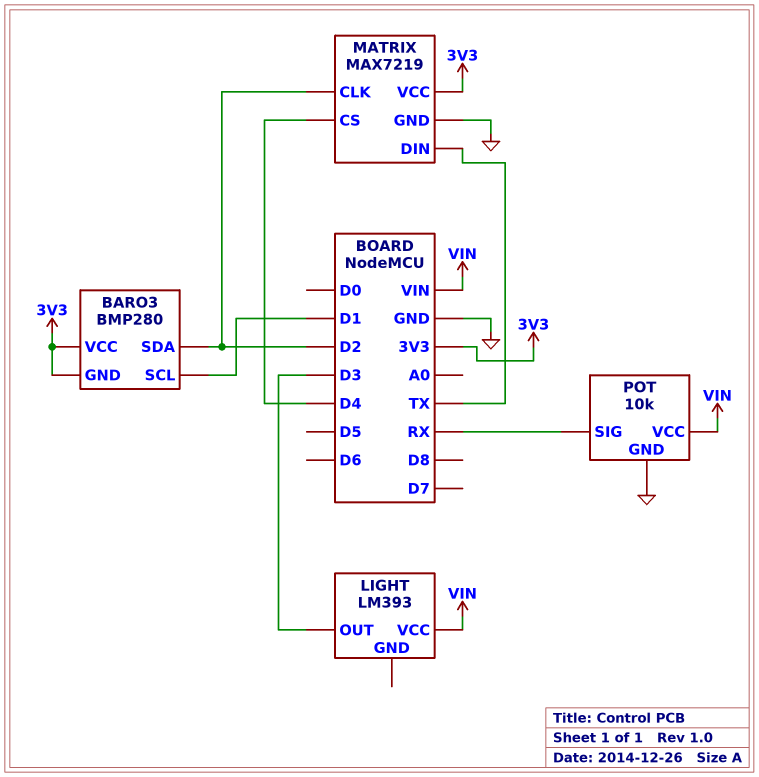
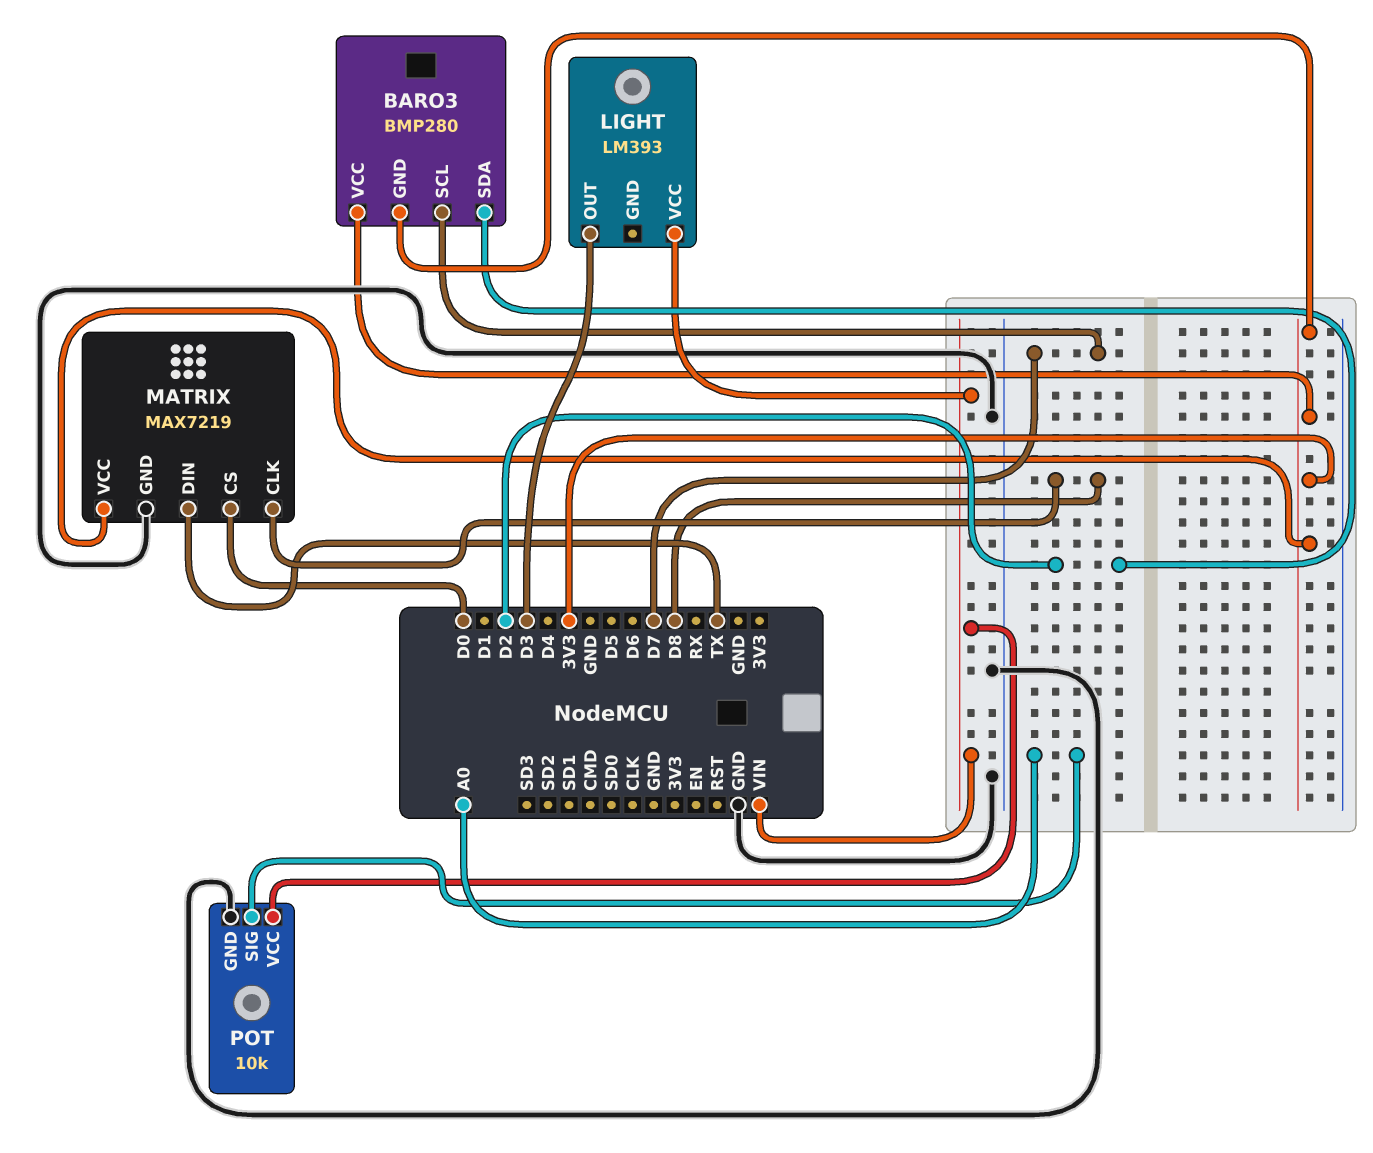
BARO3 pin SCL: D1 -> D7
MATRIX pin CLK: D2 -> D8
MATRIX pin CS: D4 -> D0
POT pin SIG: RX -> A0

